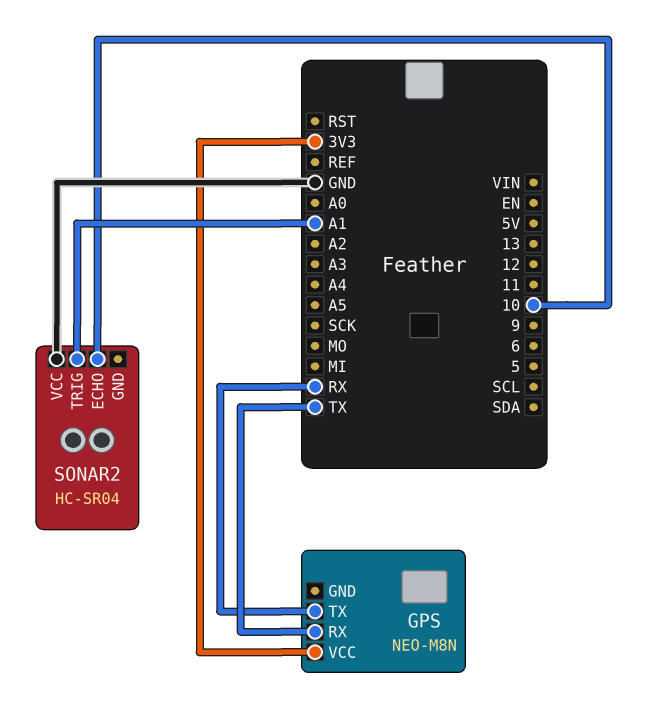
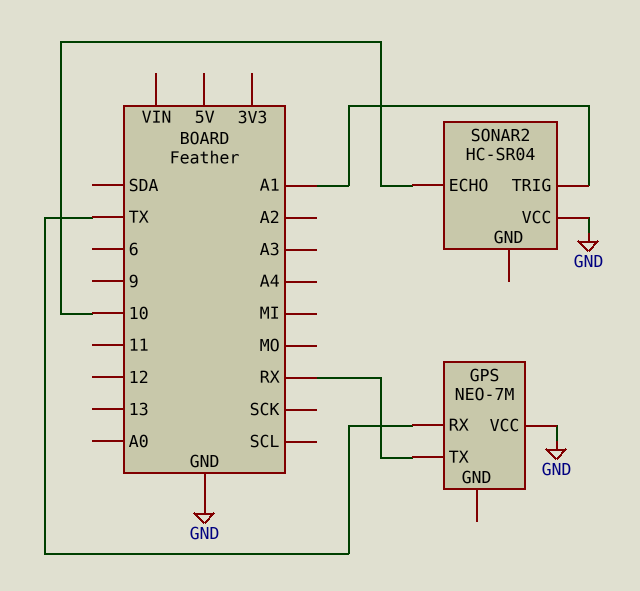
GPS: NEO-M8N -> NEO-7M
GPS pin VCC: 3V3 -> GND

